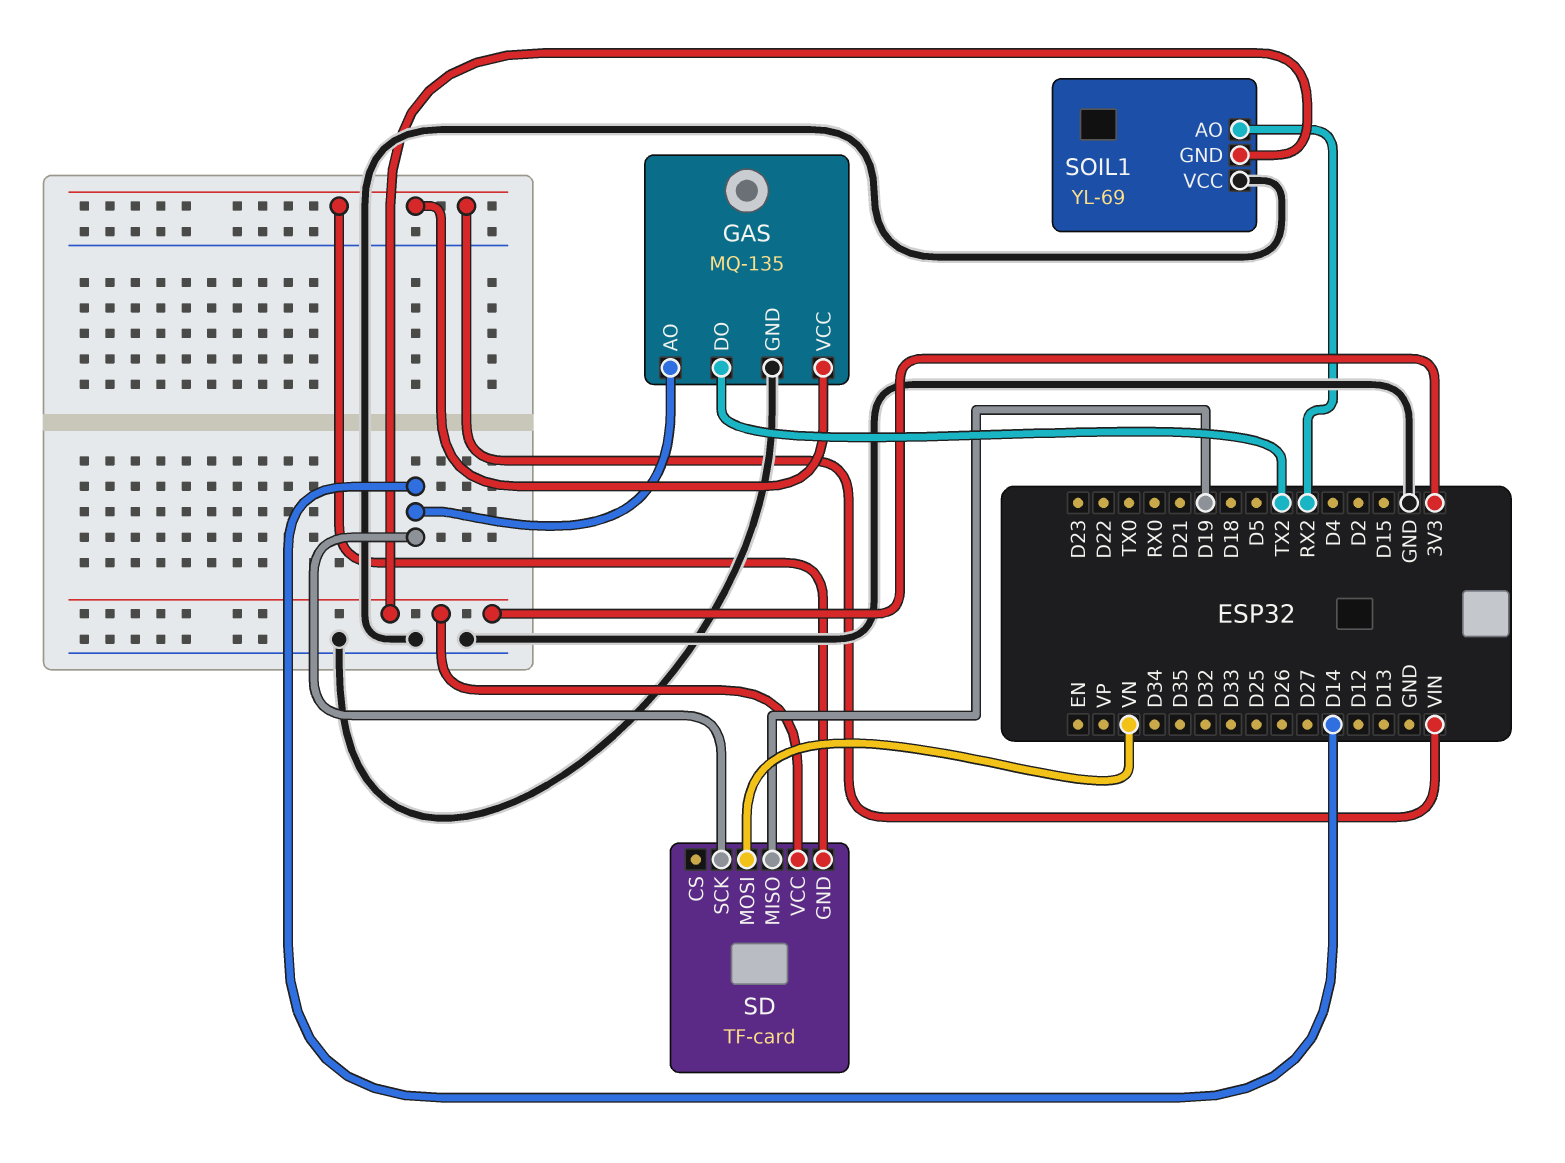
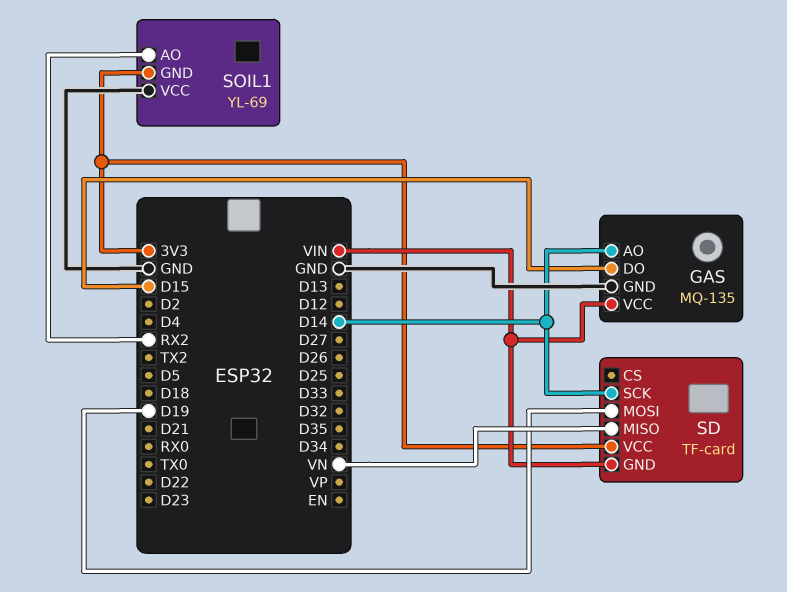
GAS pin DO: TX2 -> D15
SD pin MISO: D19 -> VN
SD pin MOSI: VN -> D19

